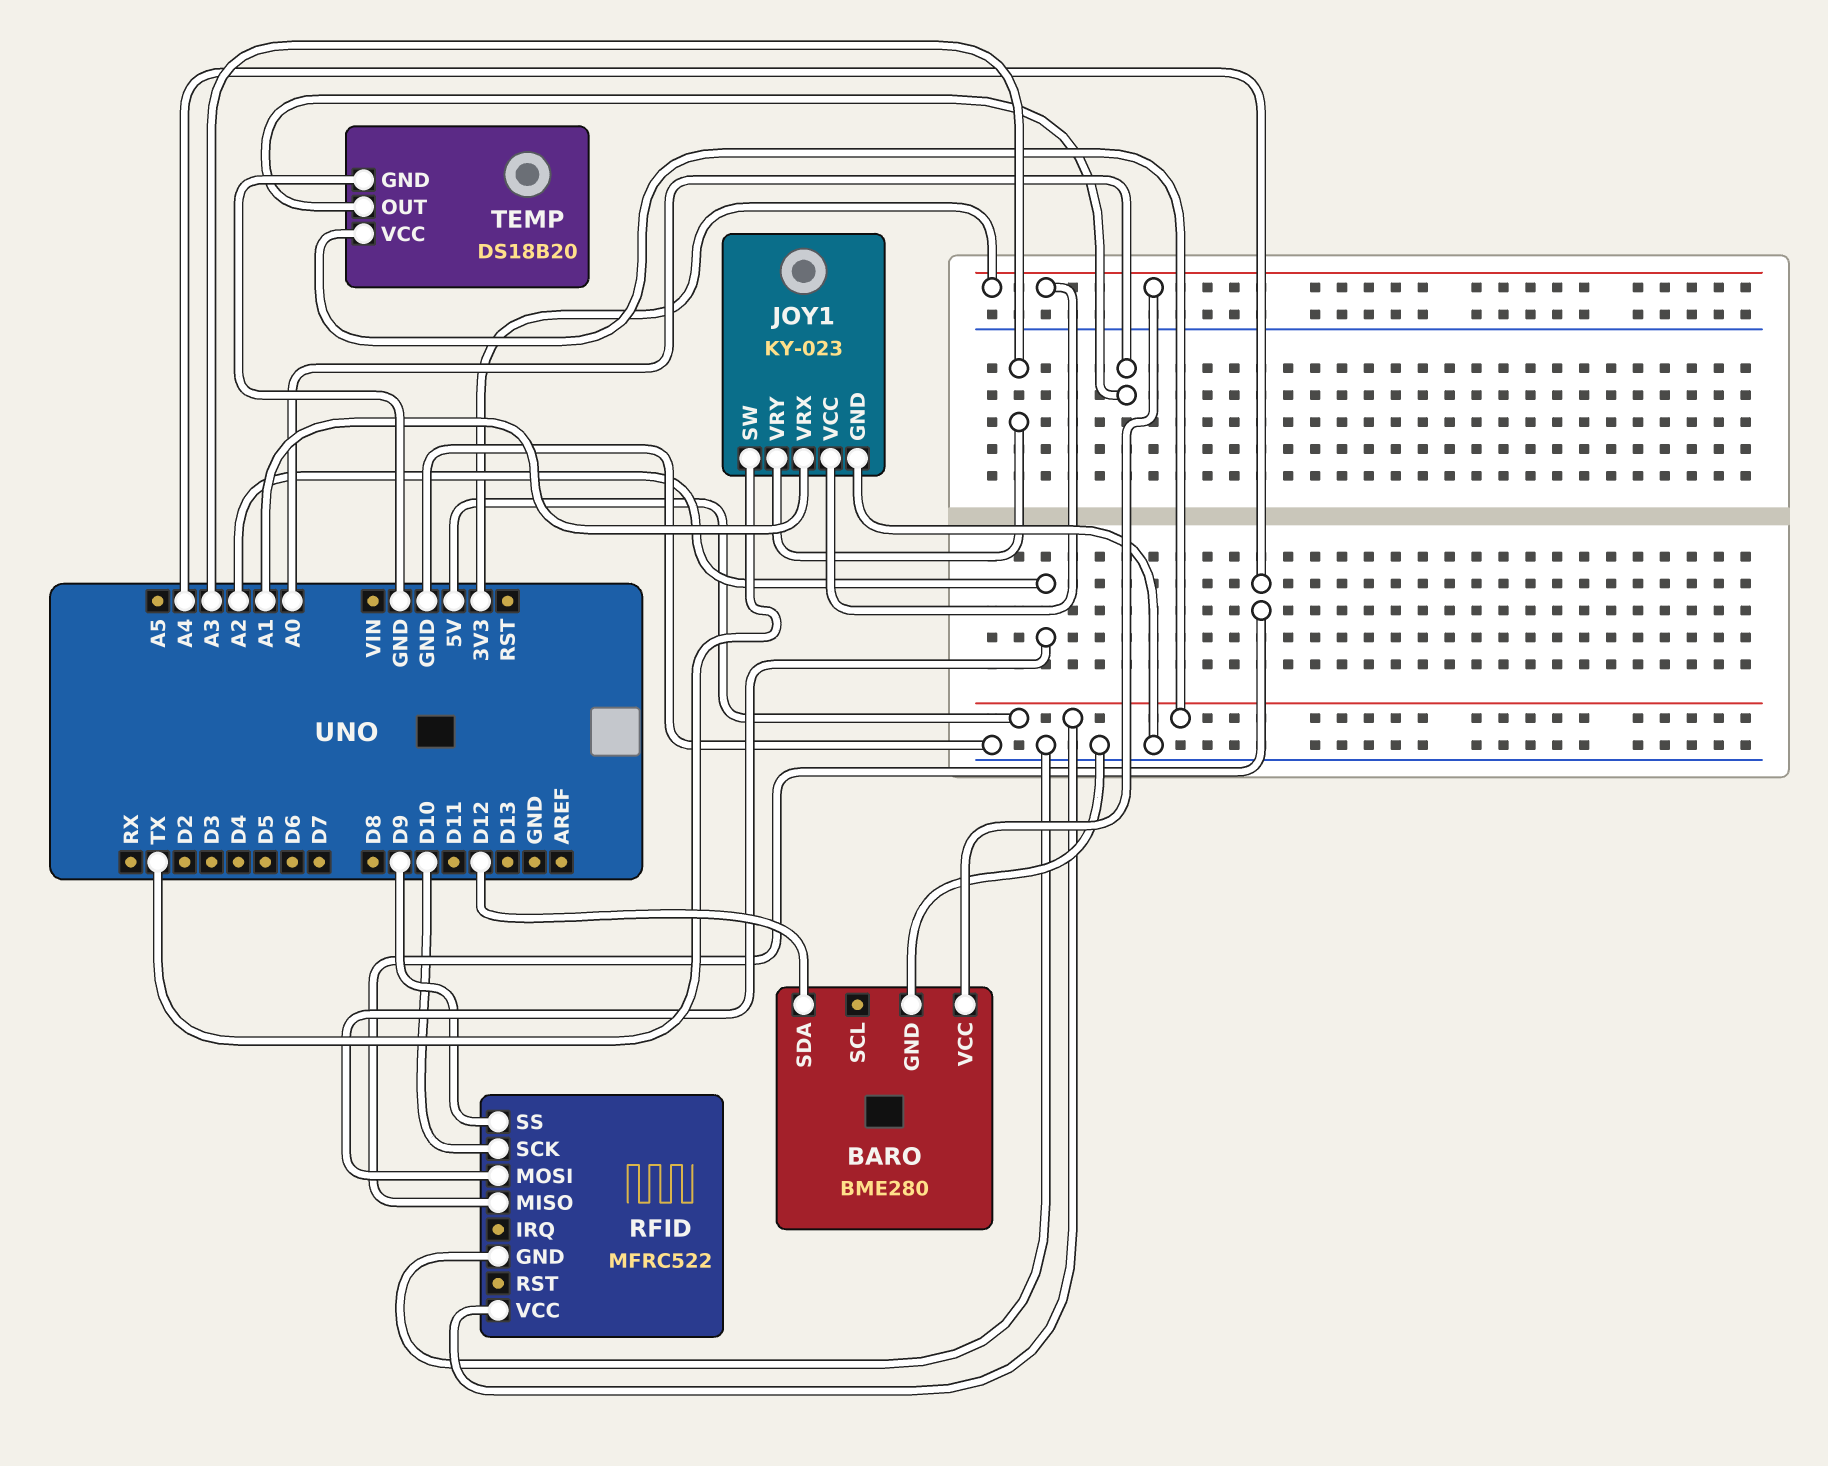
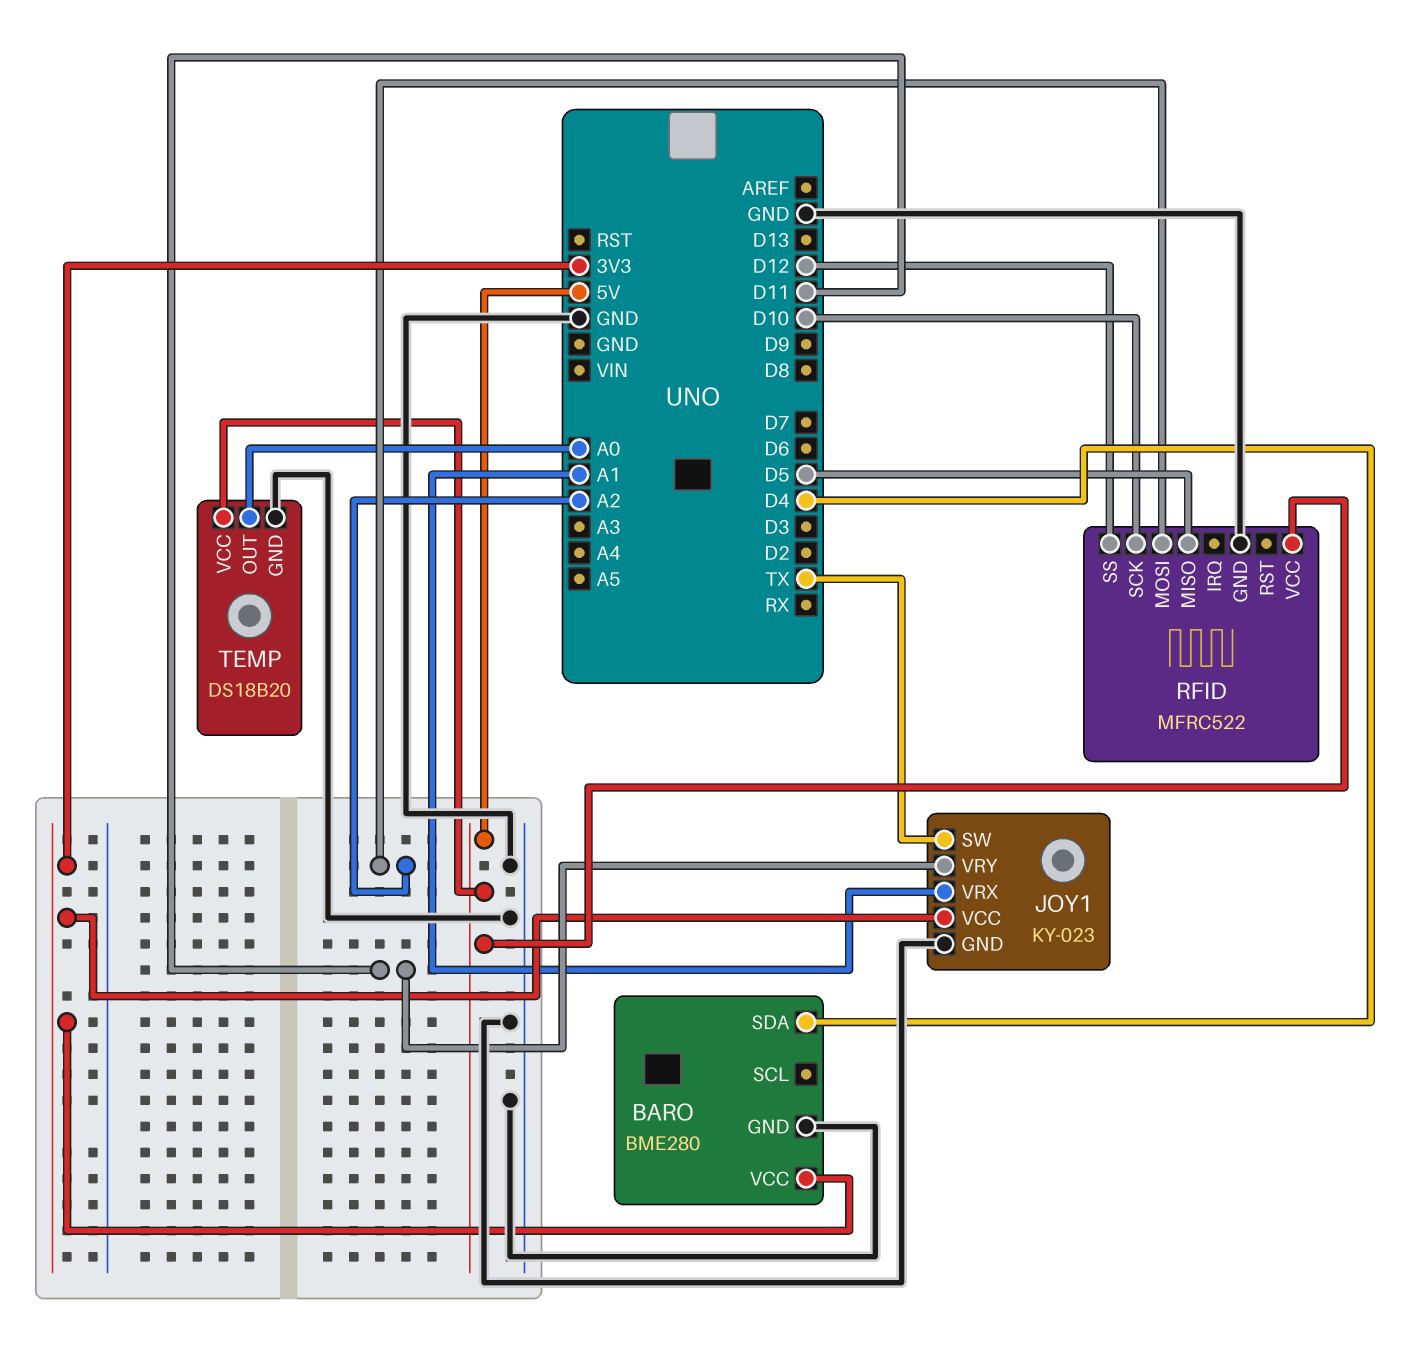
BARO pin SDA: D12 -> D4
JOY1 pin VRY: A3 -> D11
RFID pin MISO: A4 -> D5
RFID pin SS: D9 -> D12

